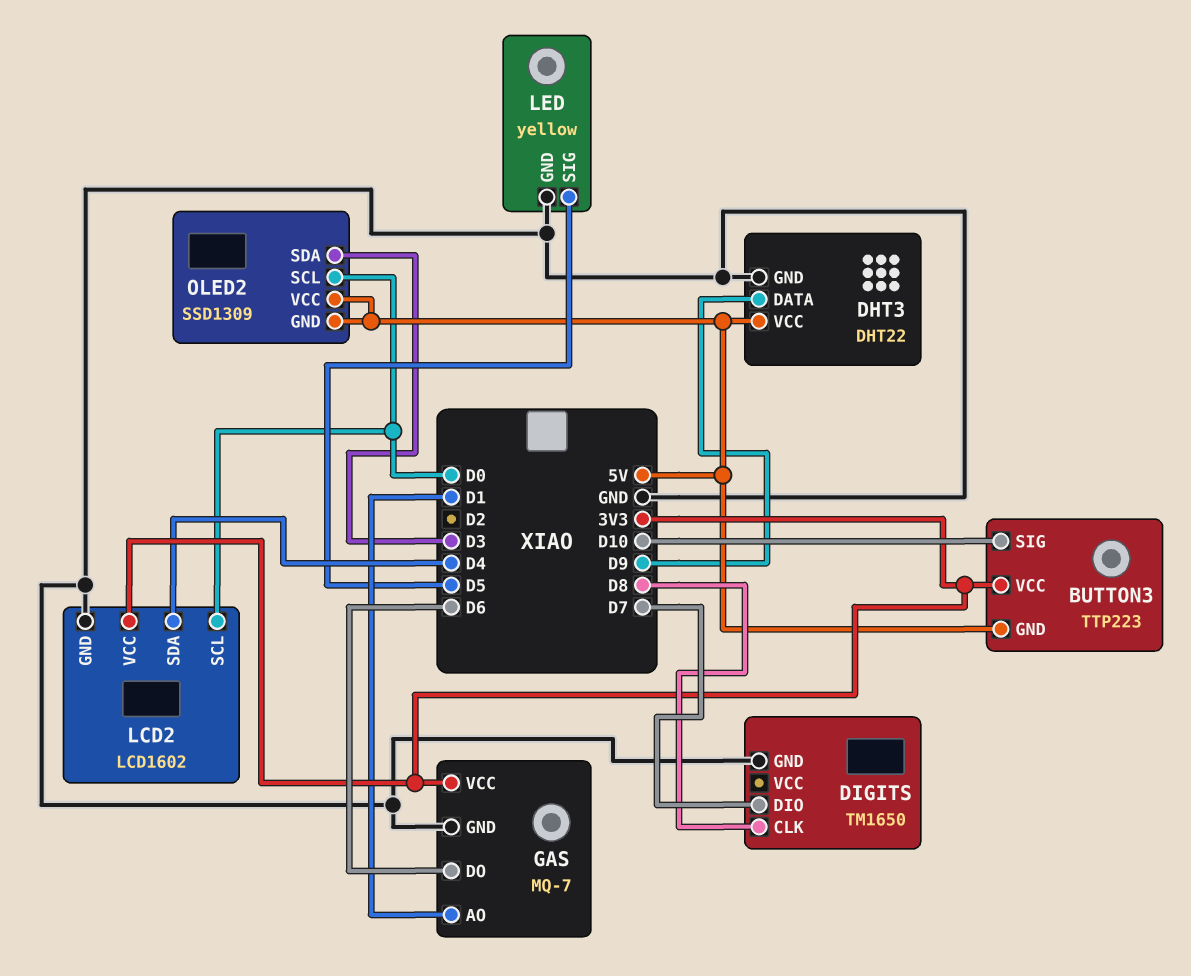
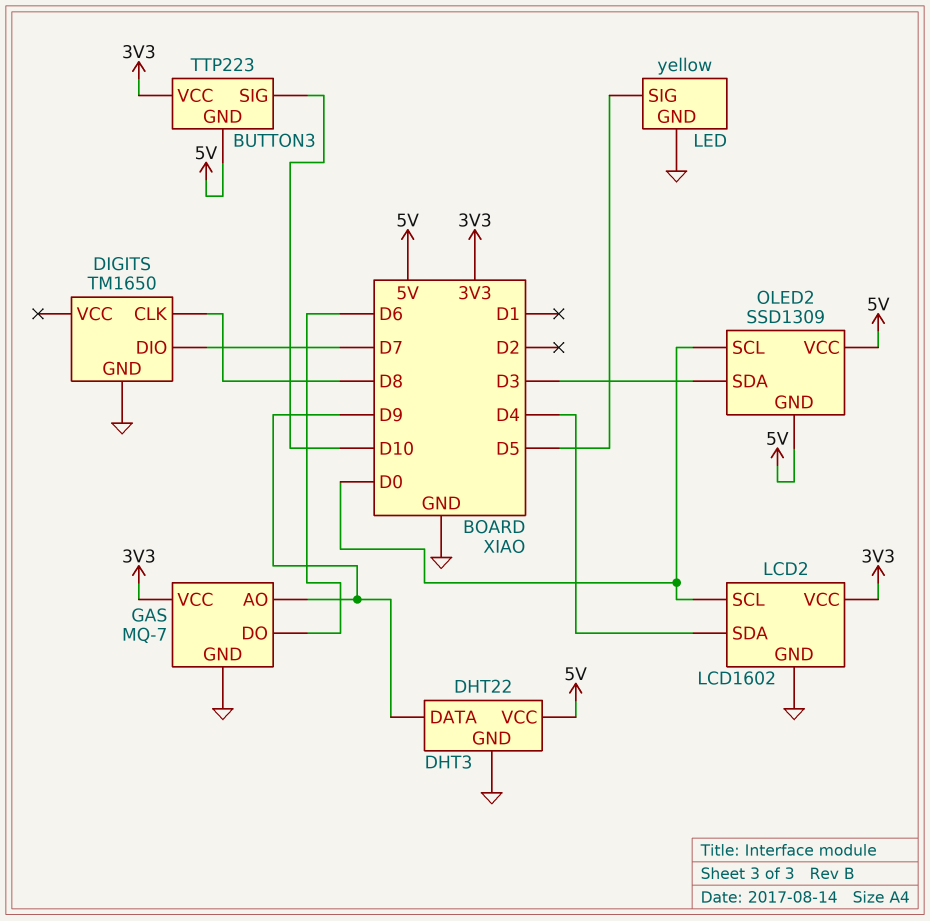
GAS pin AO: D1 -> D9

